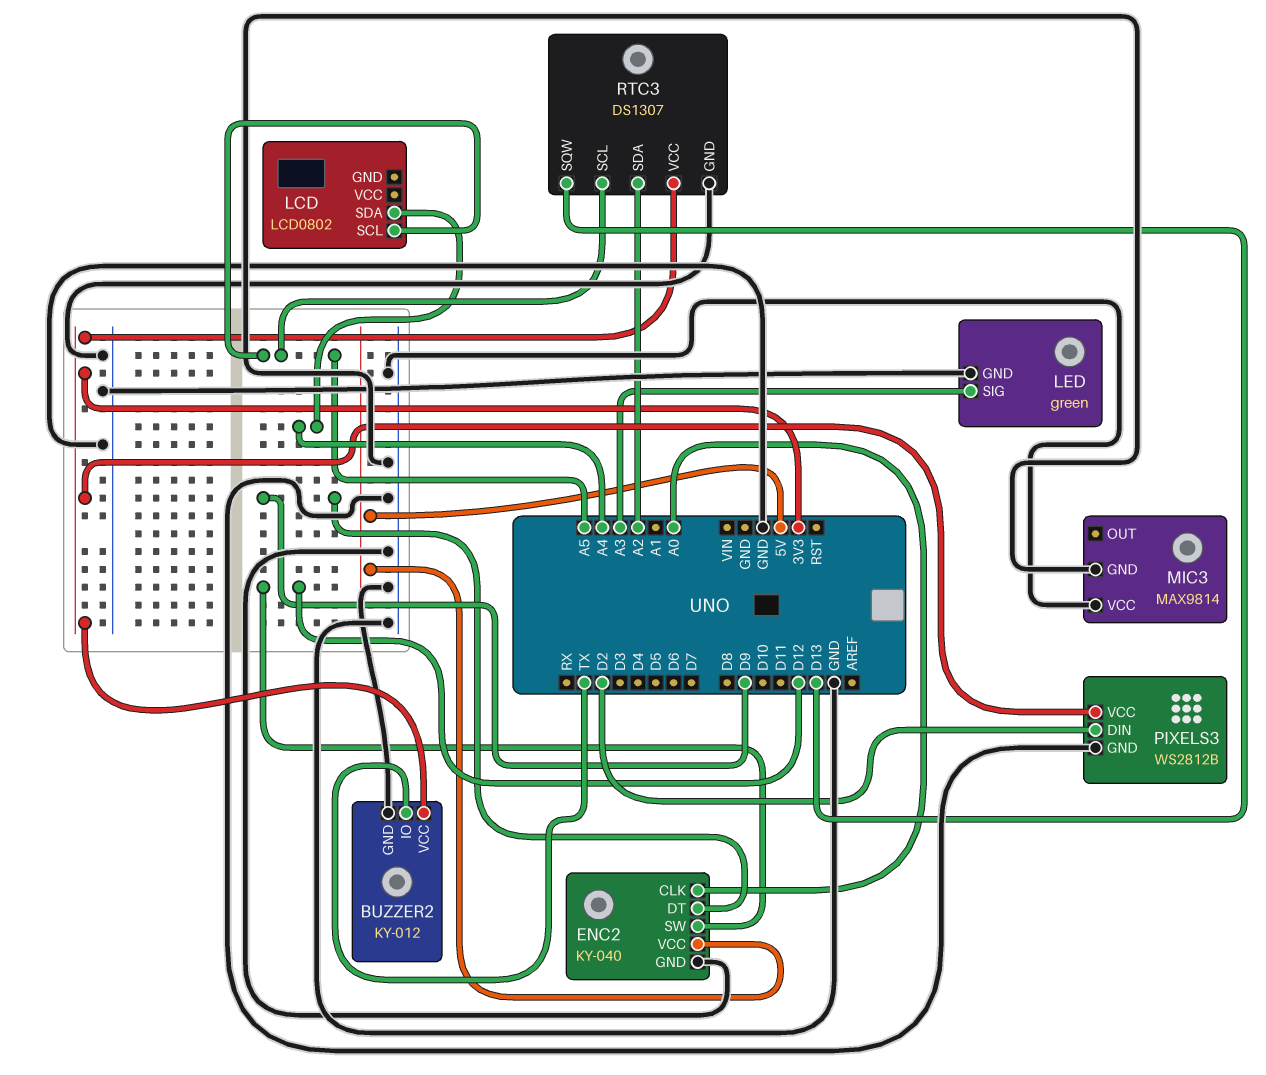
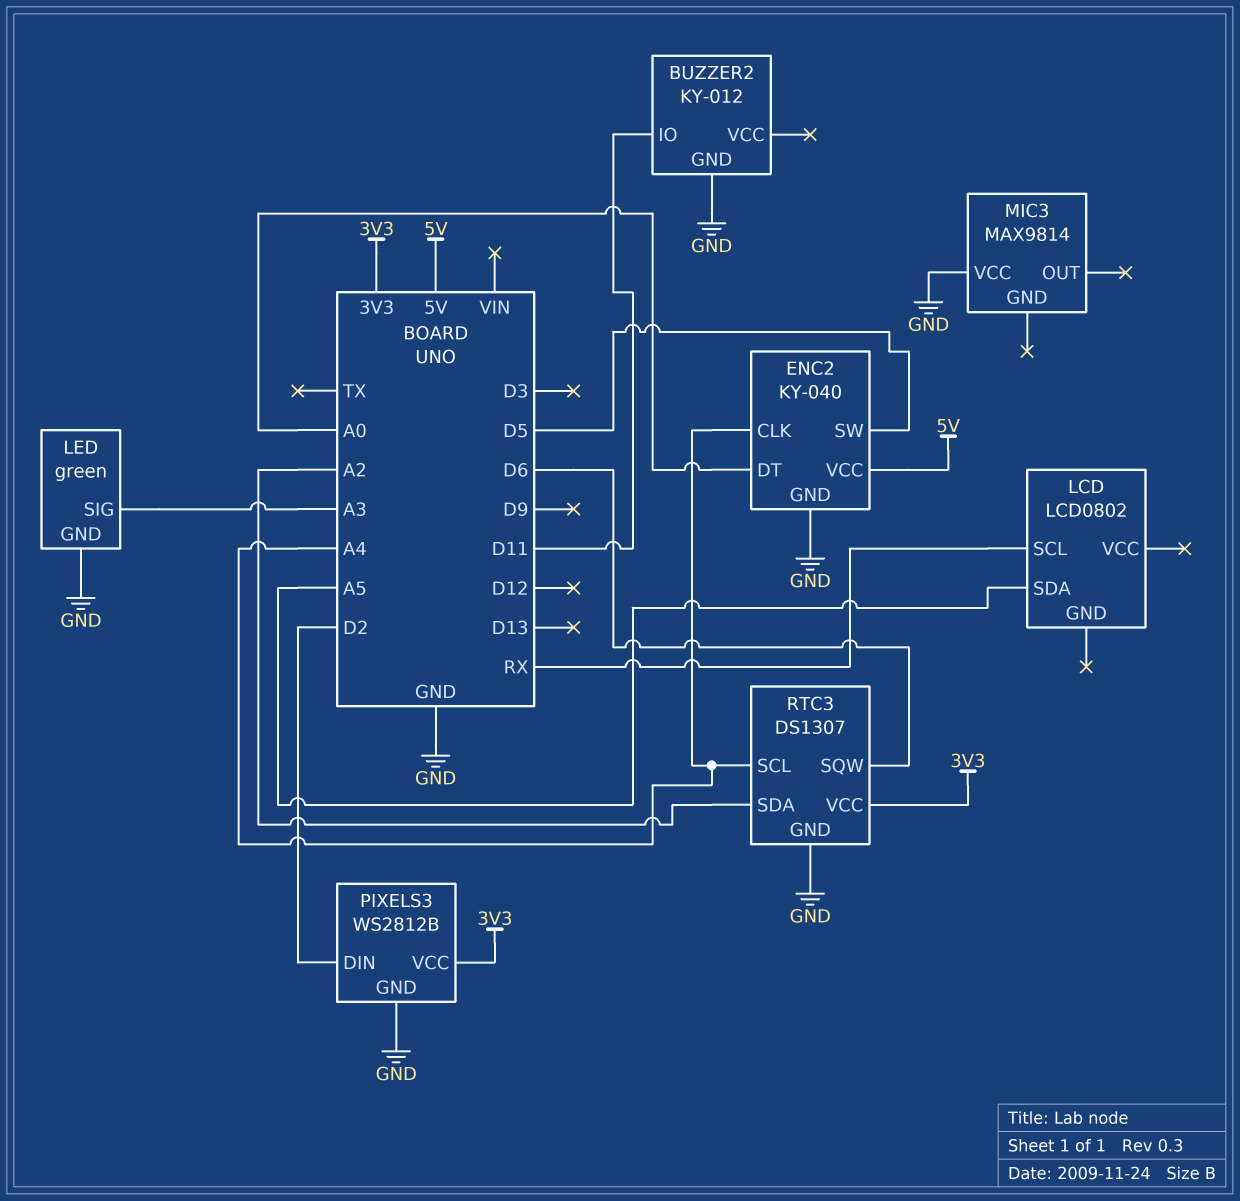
BUZZER2 pin IO: TX -> D11
BUZZER2 pin VCC: 3V3 -> none
ENC2 pin CLK: A0 -> A4
ENC2 pin DT: D9 -> A0
ENC2 pin SW: D12 -> D5
LCD pin SCL: A5 -> RX
LCD pin SDA: A4 -> A5
MIC3 pin GND: GND -> none
RTC3 pin SCL: A5 -> A4
RTC3 pin SQW: D13 -> D6

